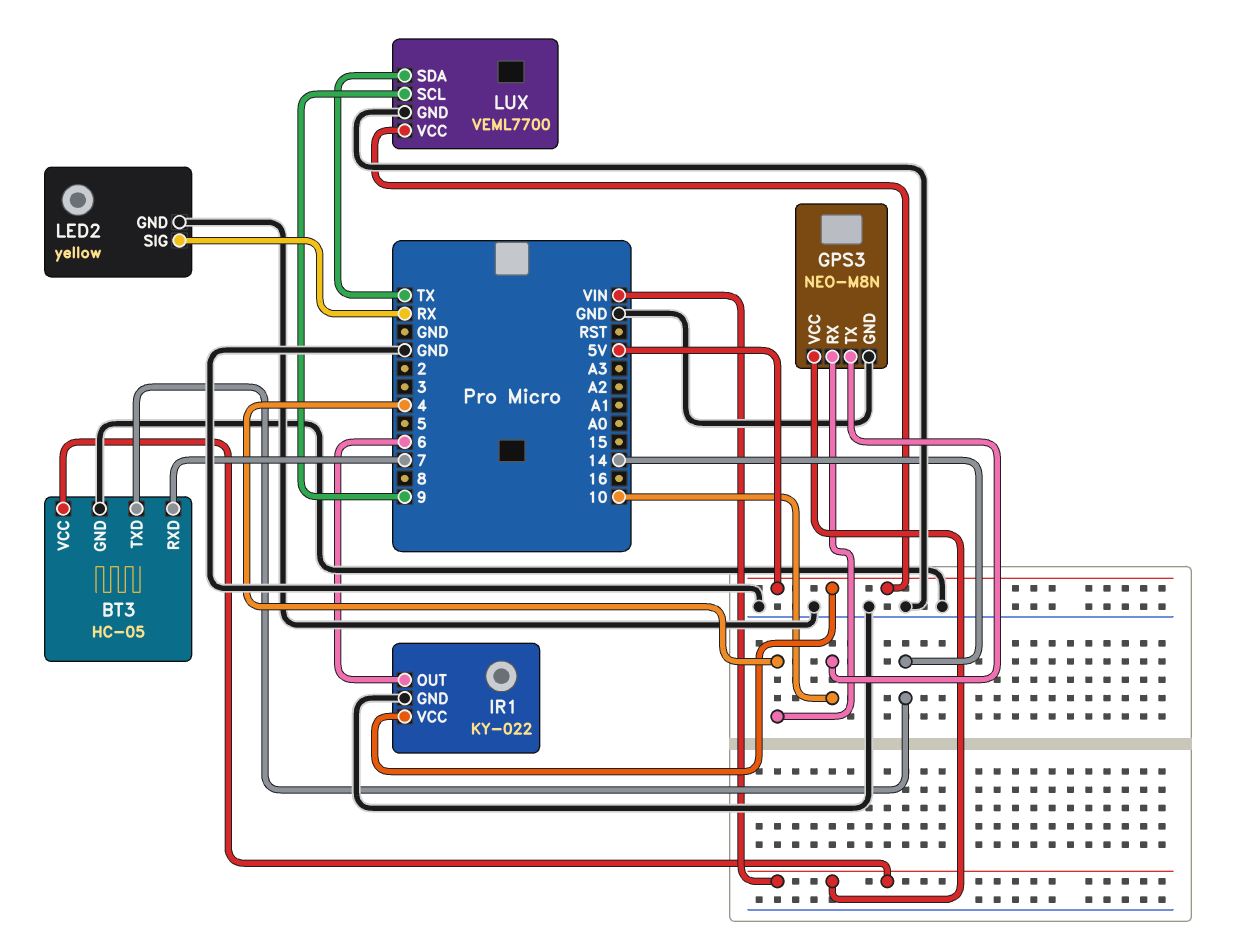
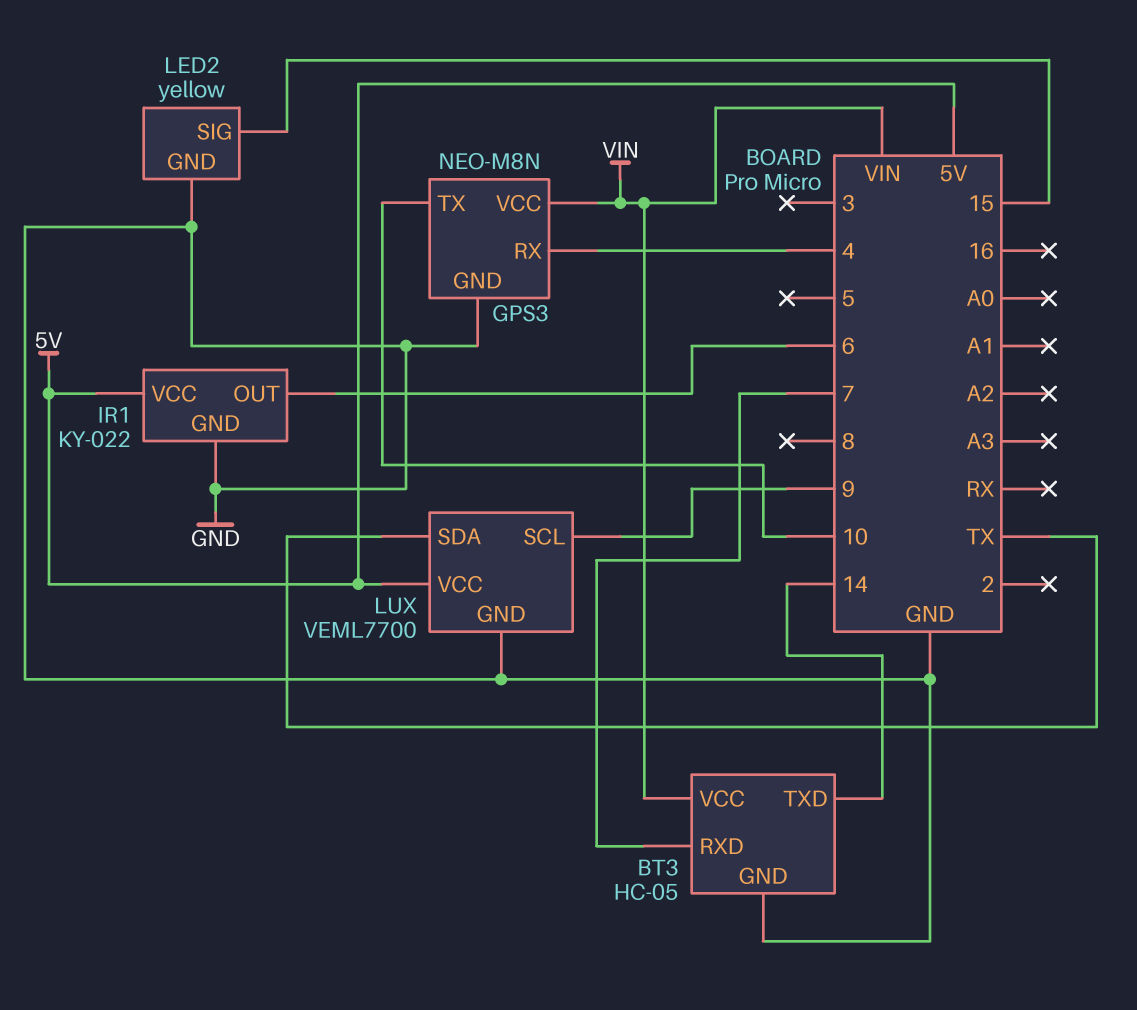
LED2 pin SIG: RX -> 15

